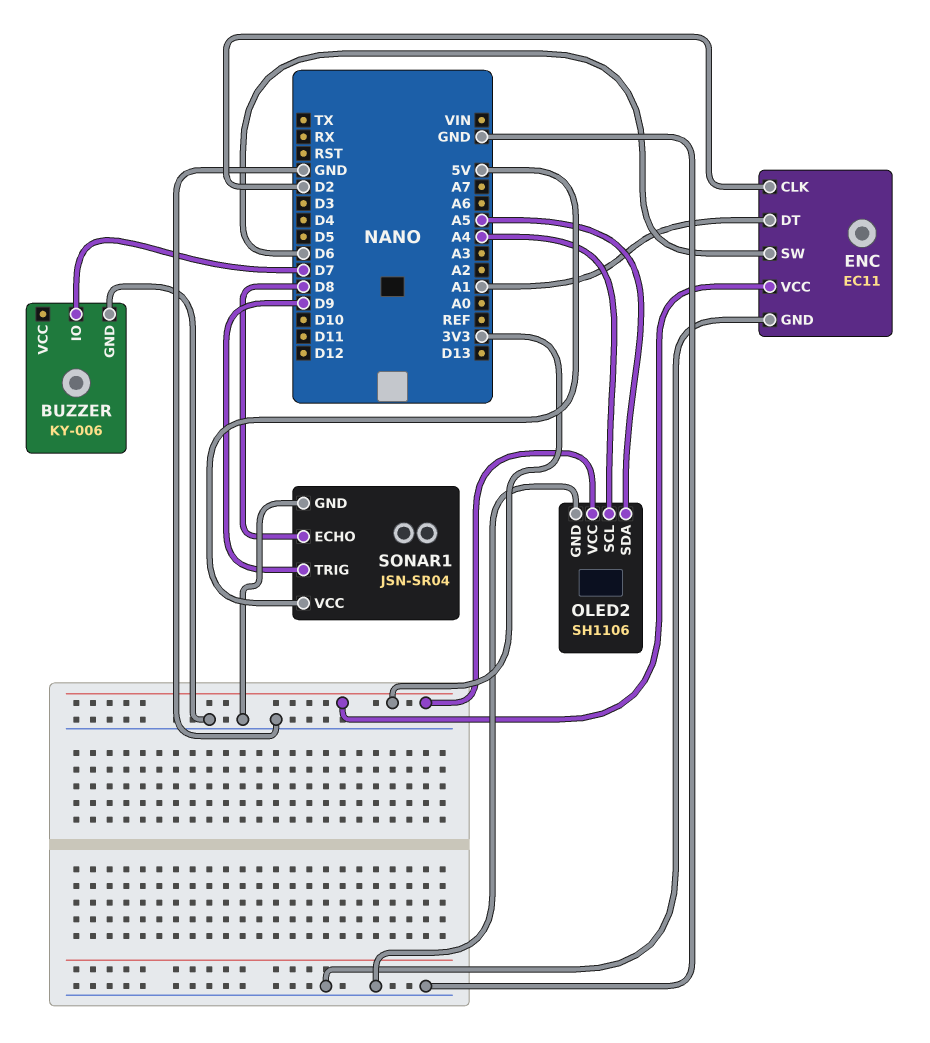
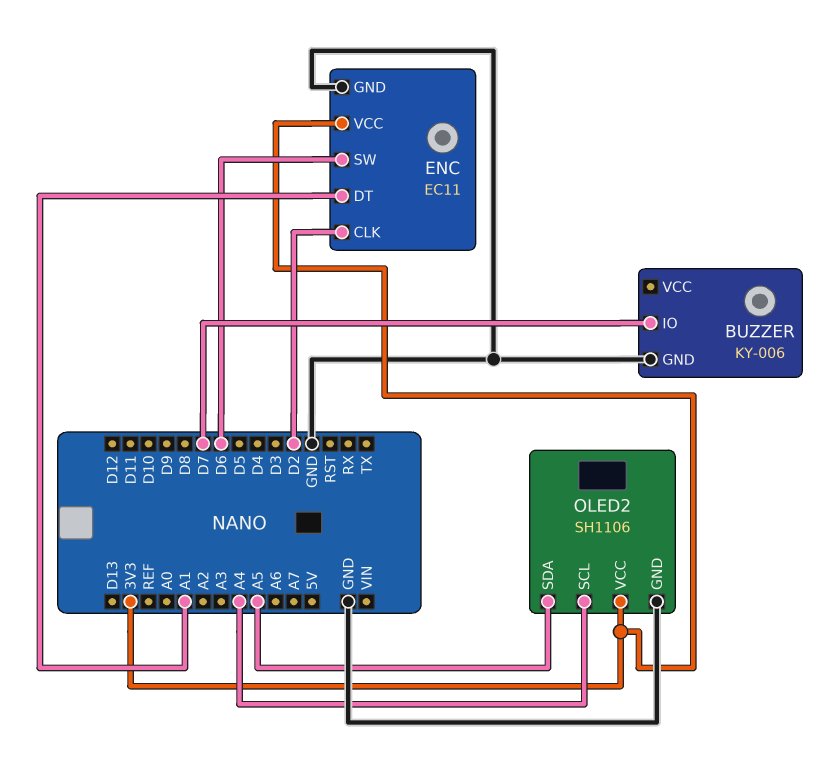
SONAR1: JSN-SR04 -> none
SONAR1 pin ECHO: D8 -> none
SONAR1 pin GND: GND -> none
SONAR1 pin TRIG: D9 -> none
SONAR1 pin VCC: 5V -> none

